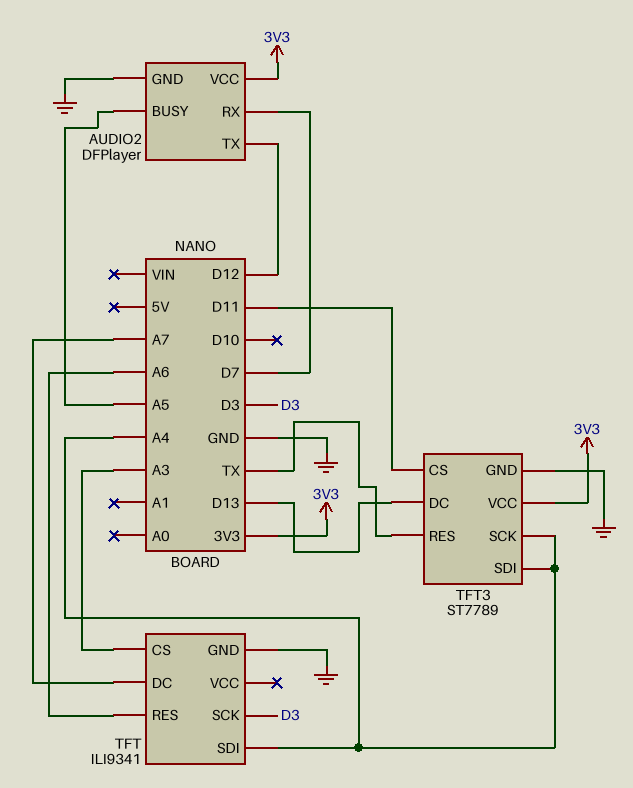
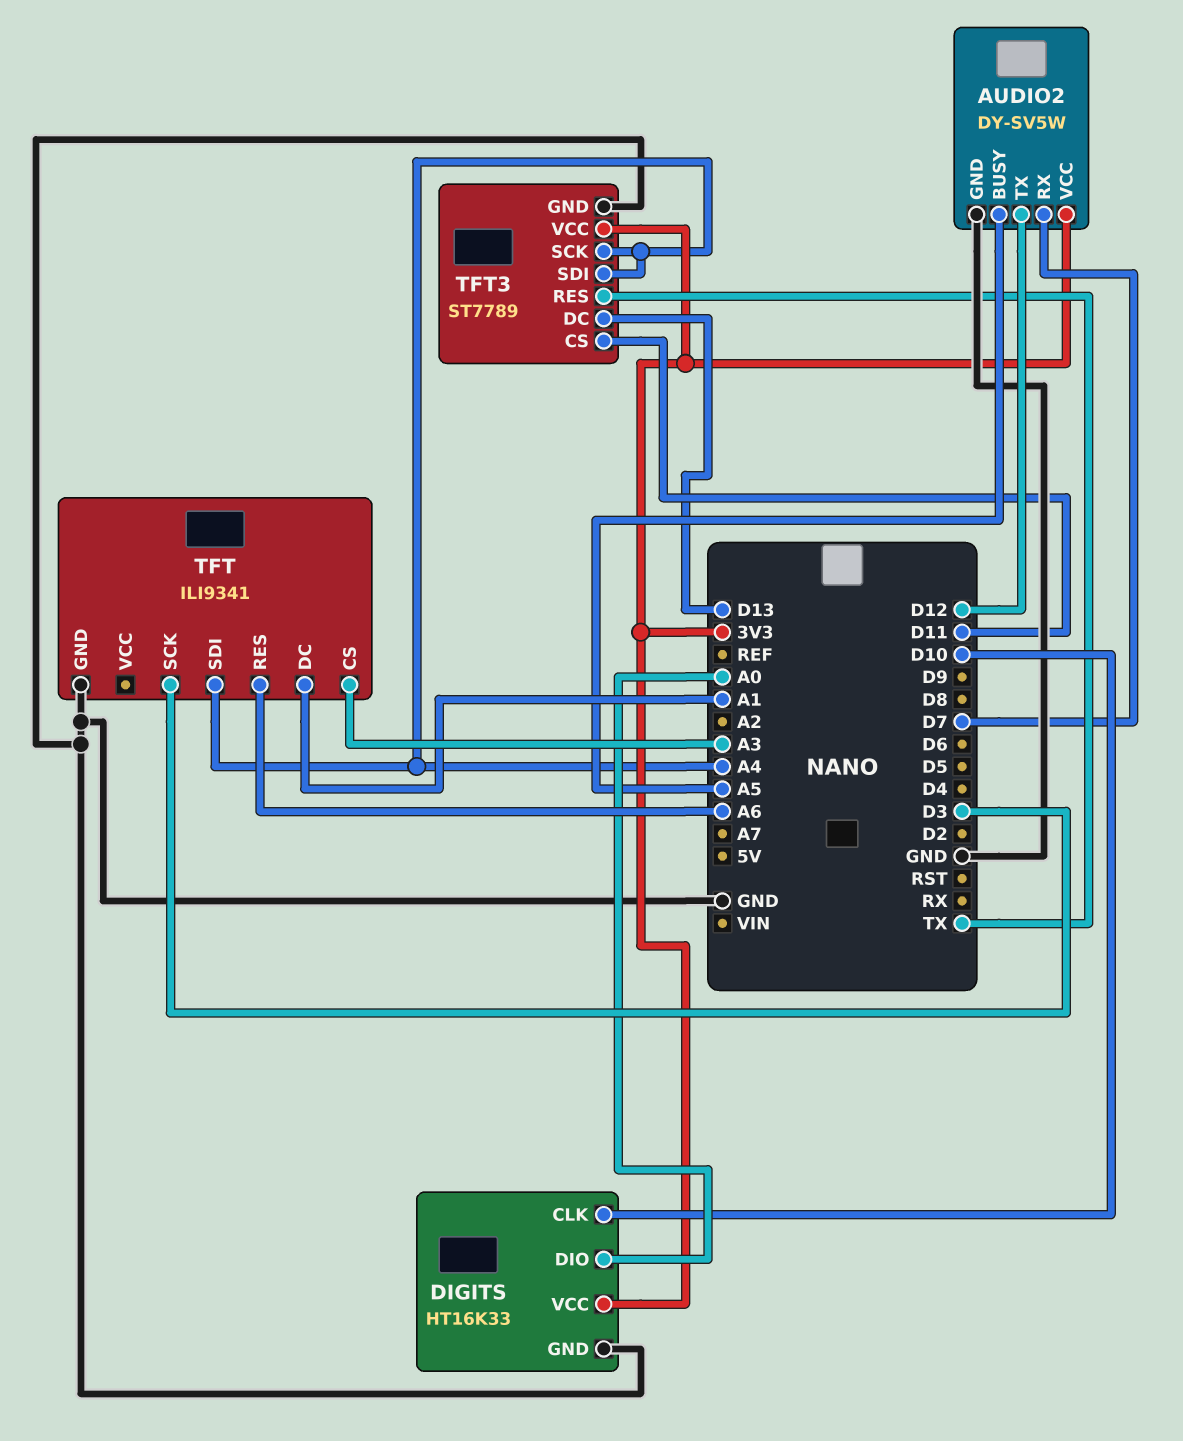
AUDIO2: DFPlayer -> DY-SV5W
DIGITS: none -> HT16K33
DIGITS pin CLK: none -> D10
DIGITS pin DIO: none -> A0
DIGITS pin GND: none -> GND
DIGITS pin VCC: none -> 3V3
TFT pin DC: A7 -> A1

